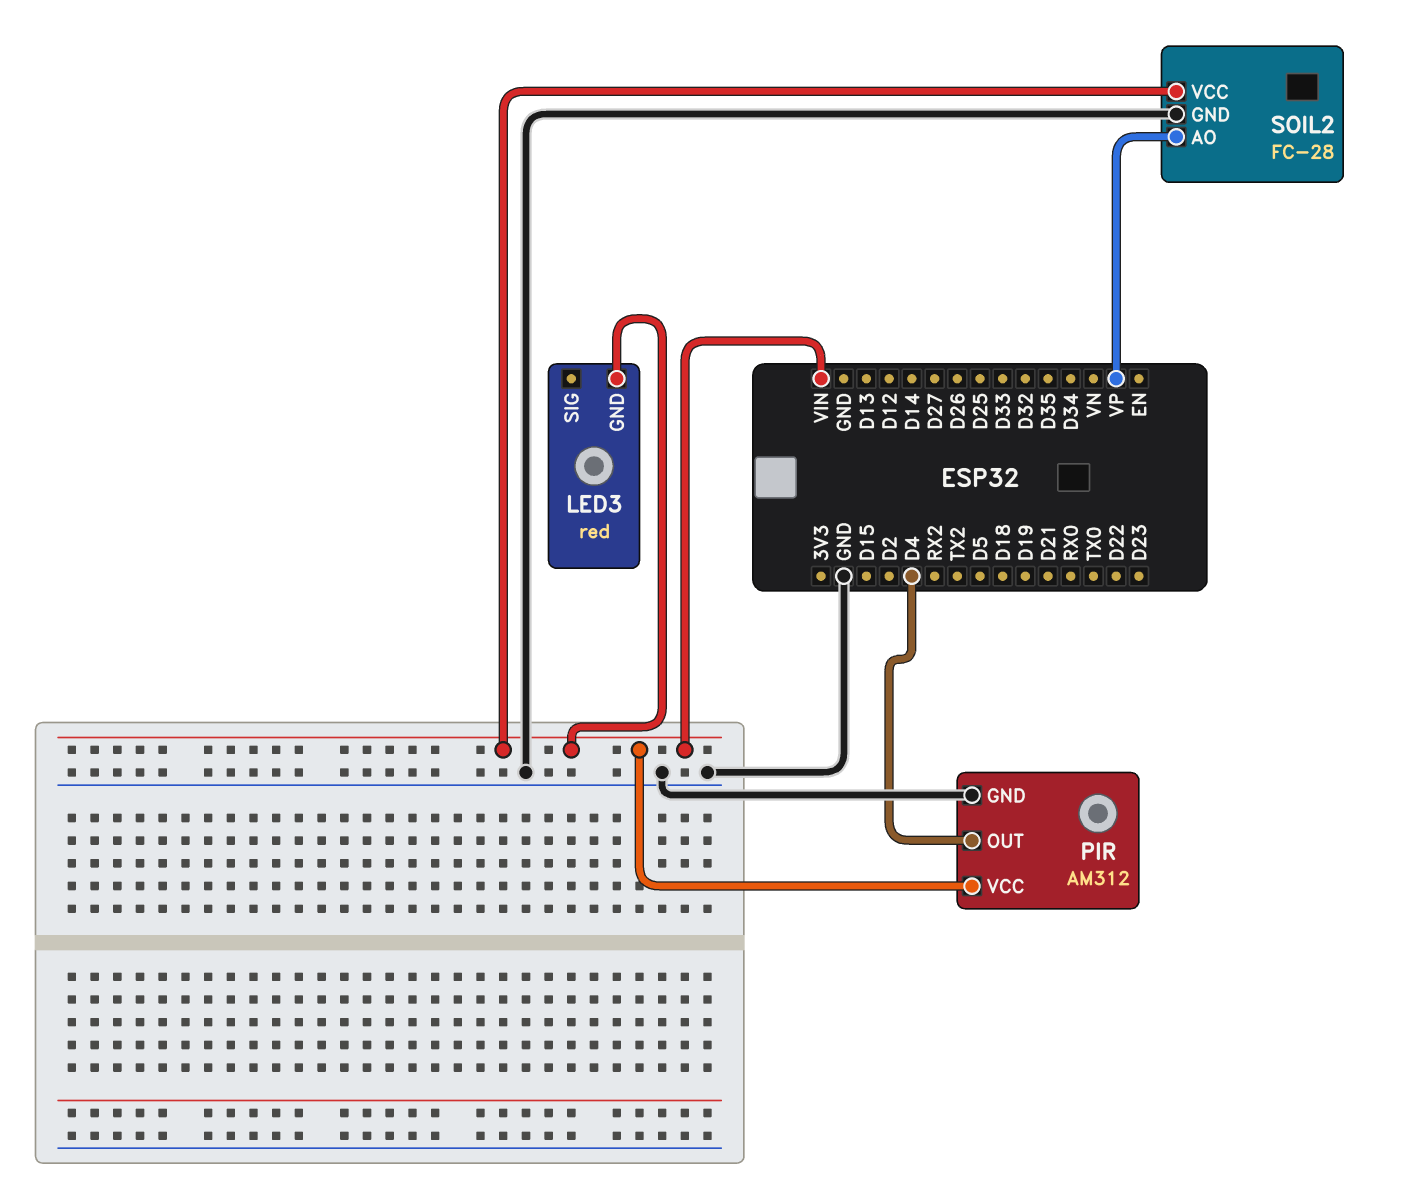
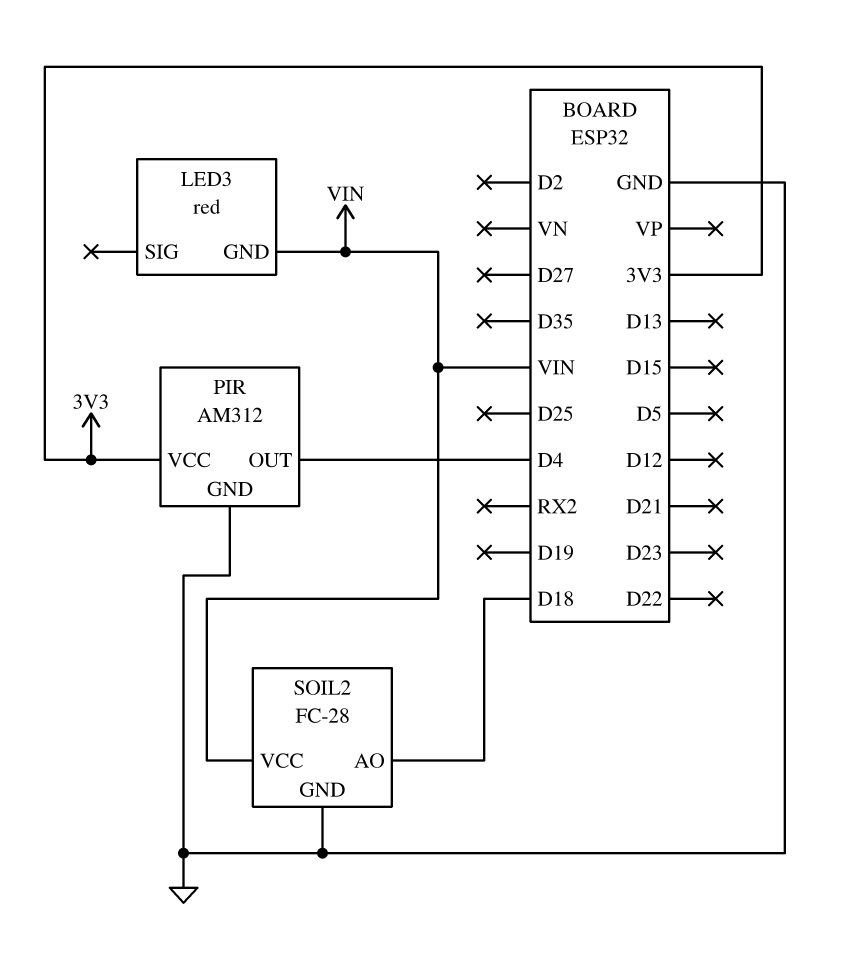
PIR pin VCC: VIN -> 3V3
SOIL2 pin AO: VP -> D18

